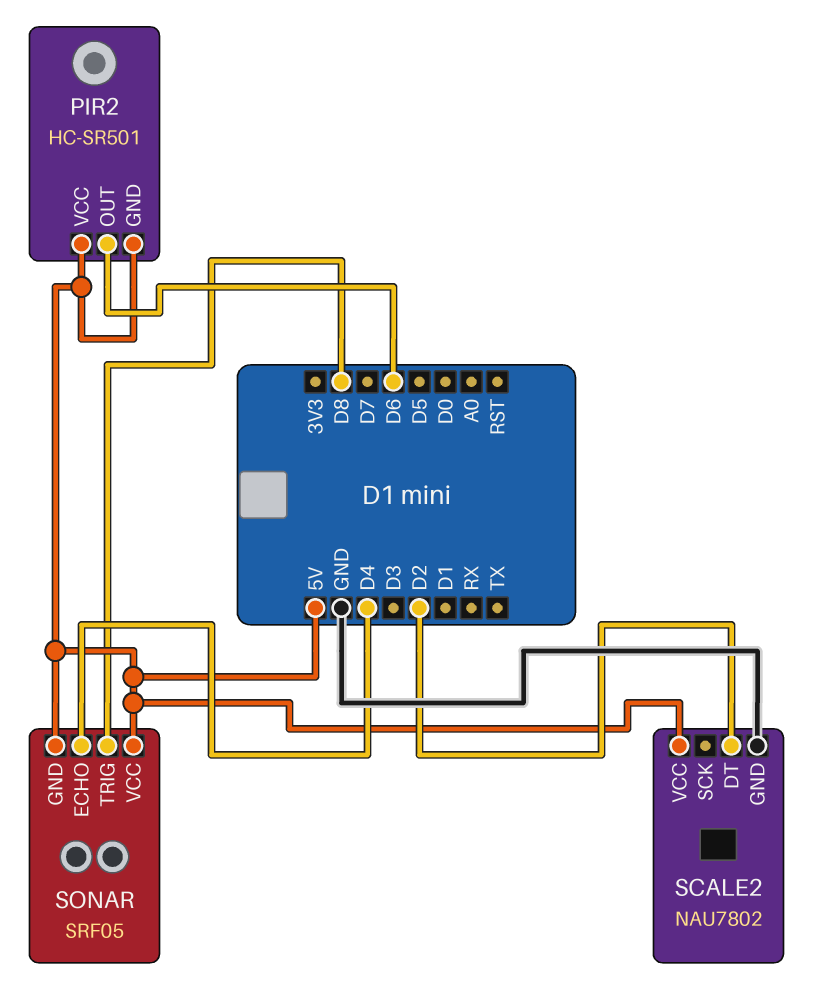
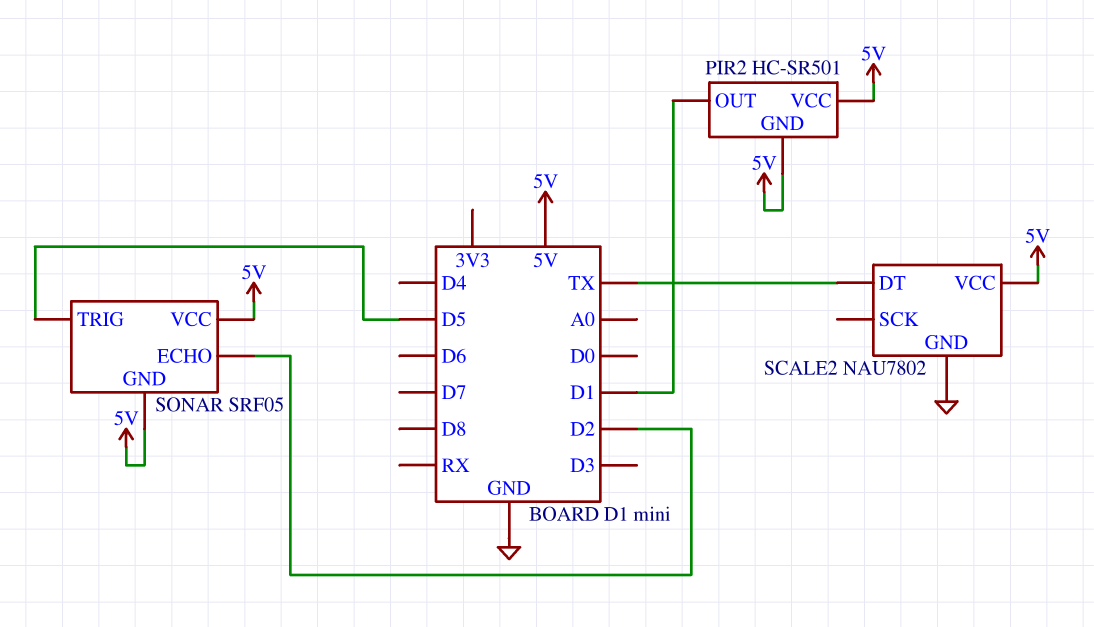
PIR2 pin OUT: D6 -> D1
SCALE2 pin DT: D2 -> TX
SONAR pin ECHO: D4 -> D2
SONAR pin TRIG: D8 -> D5

